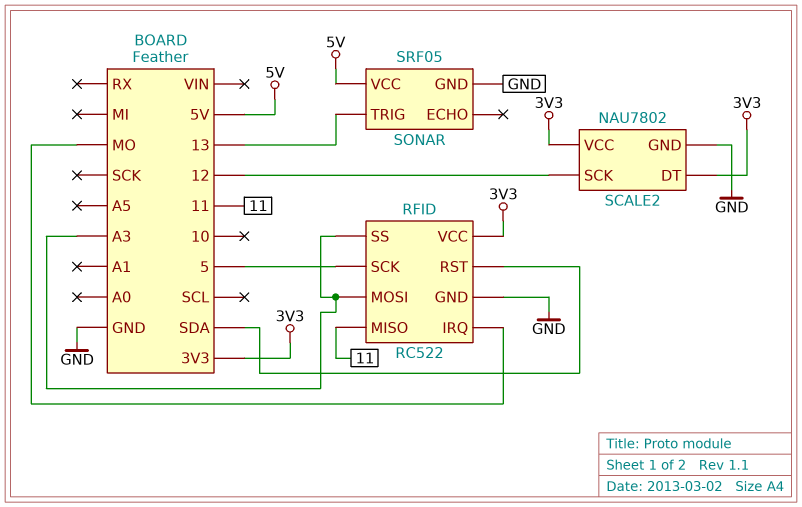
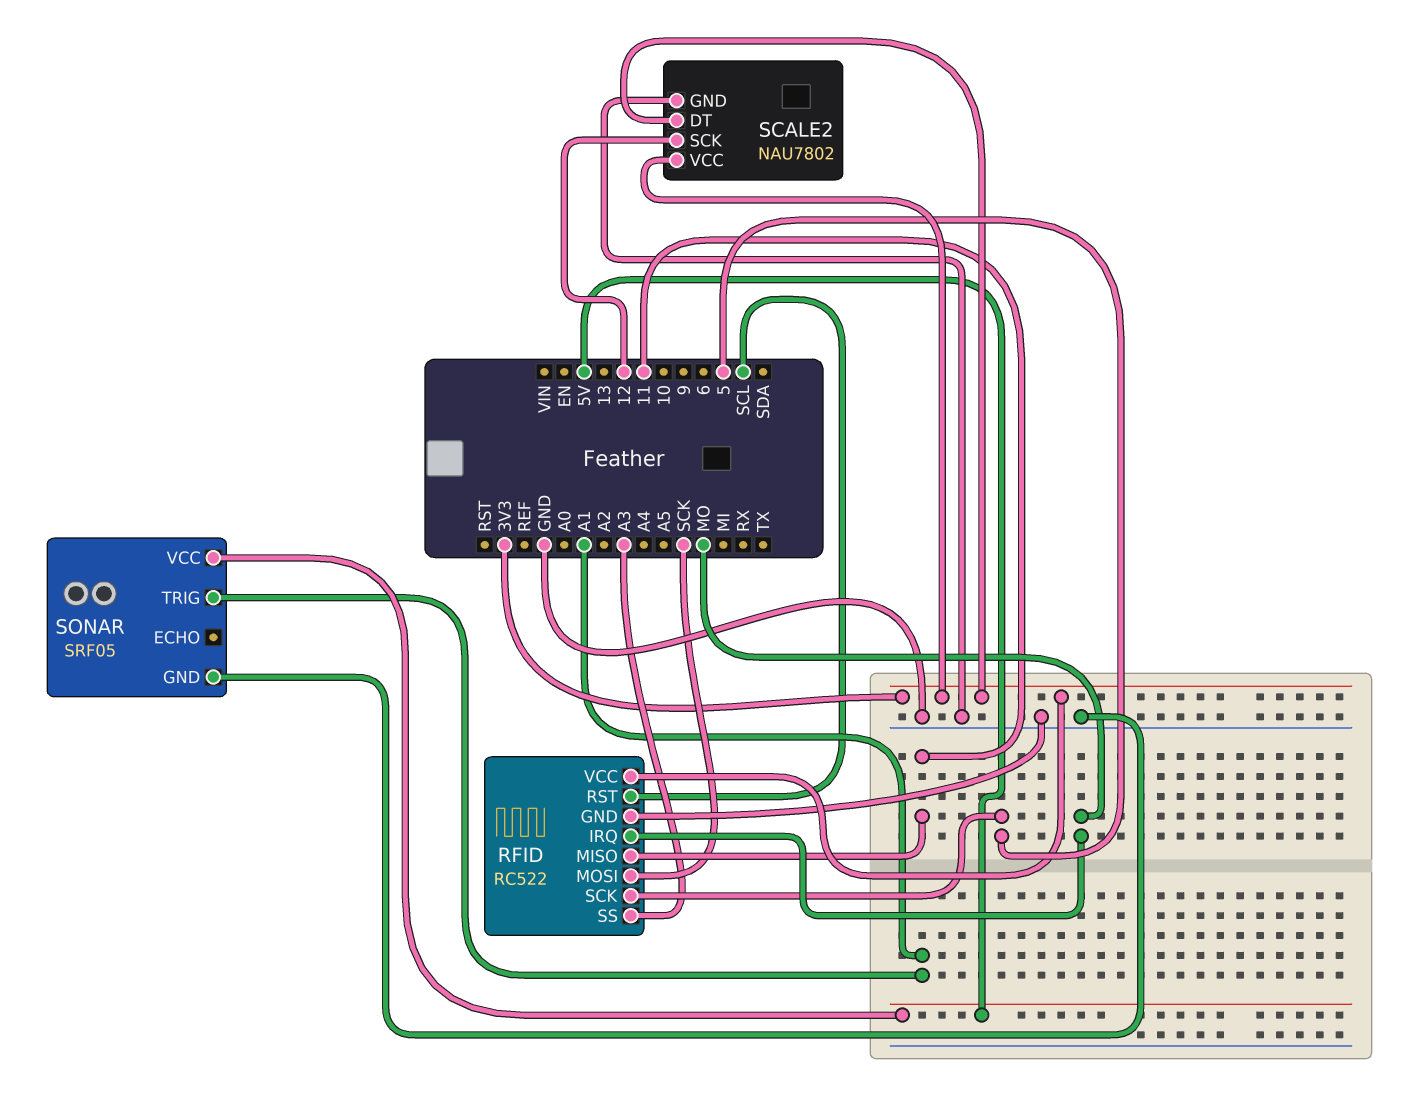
RFID pin MOSI: A3 -> SCK
RFID pin RST: SDA -> SCL
SONAR pin TRIG: 13 -> A1

